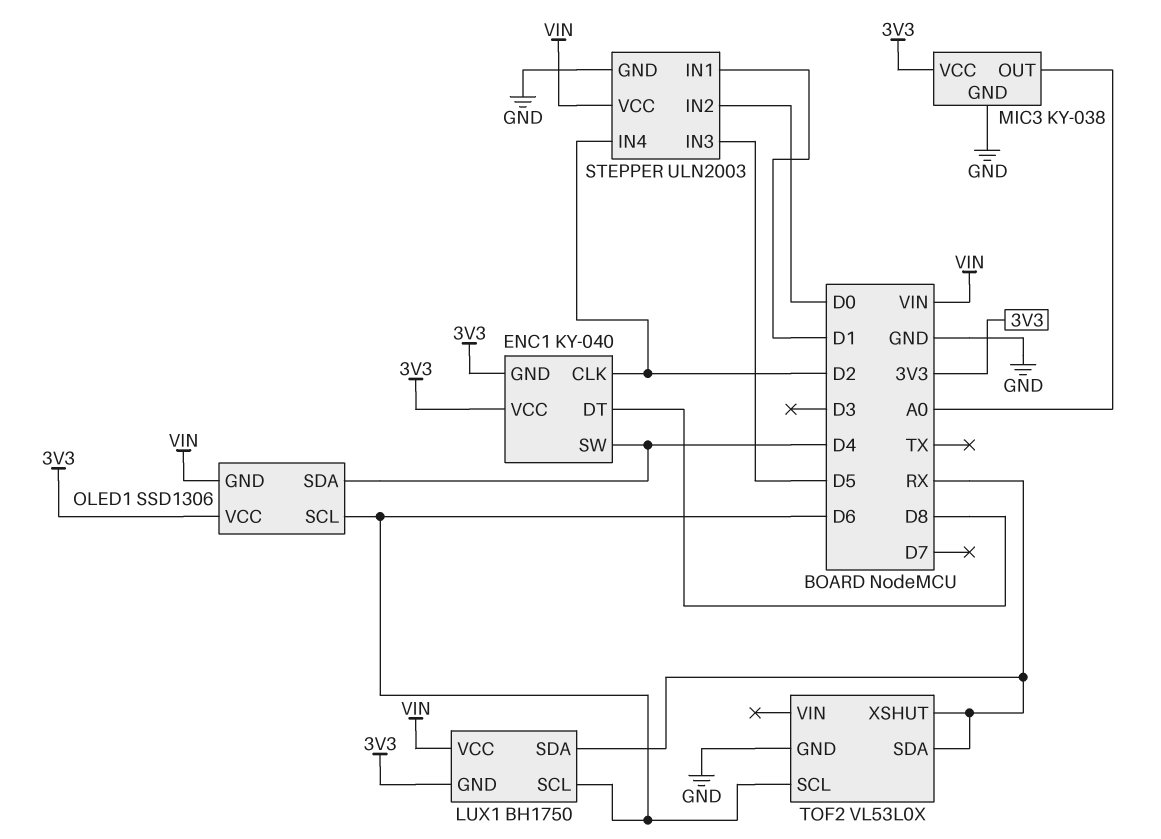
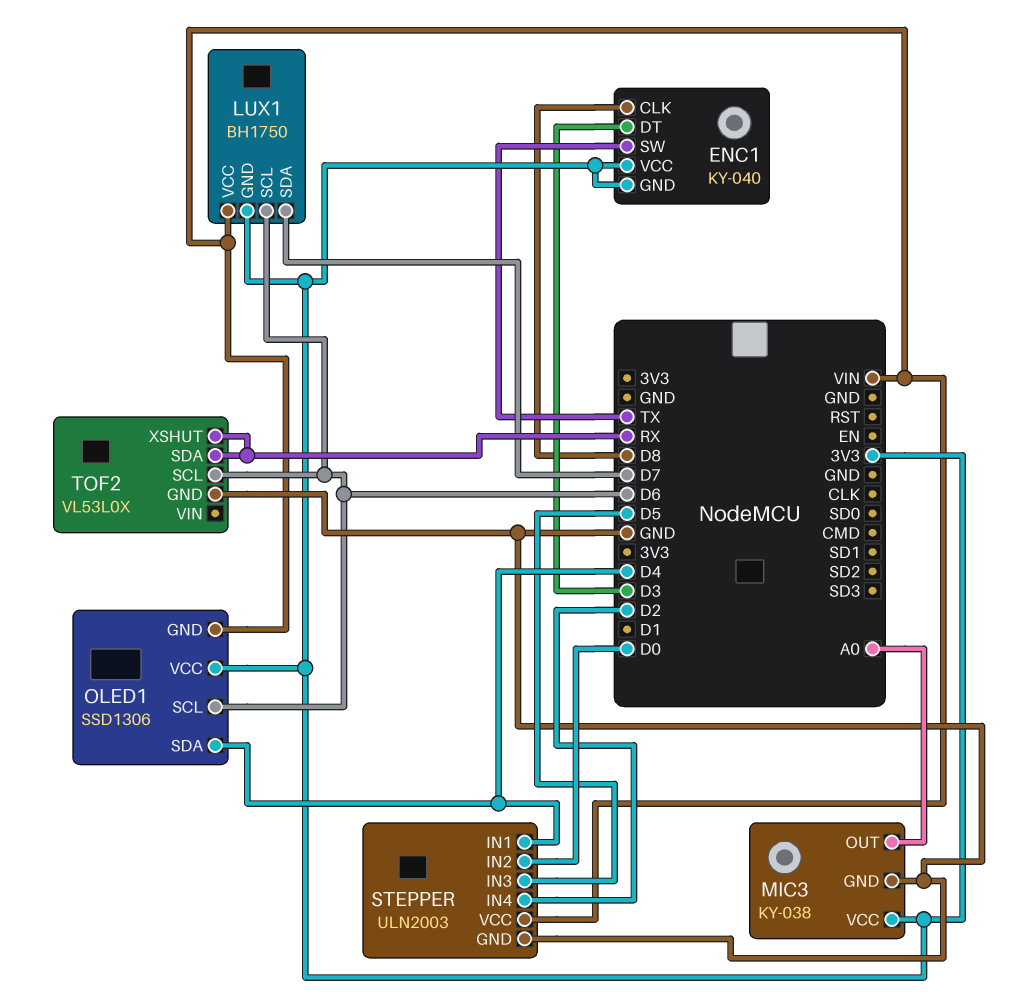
ENC1 pin CLK: D2 -> D8
ENC1 pin DT: D8 -> D3
ENC1 pin SW: D4 -> TX
LUX1 pin SDA: RX -> D7
STEPPER pin IN1: D1 -> D4

